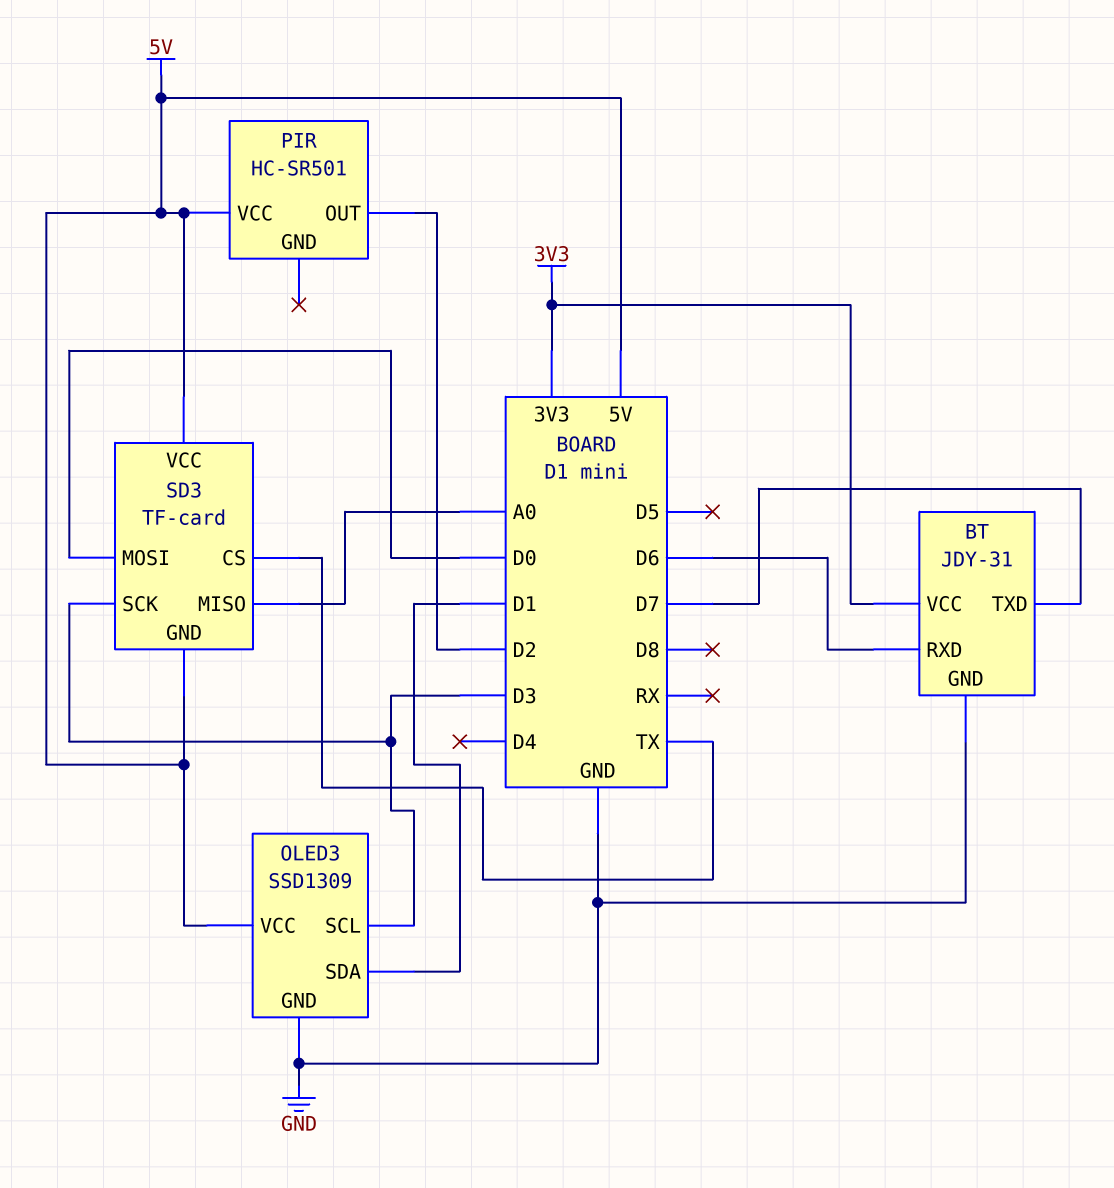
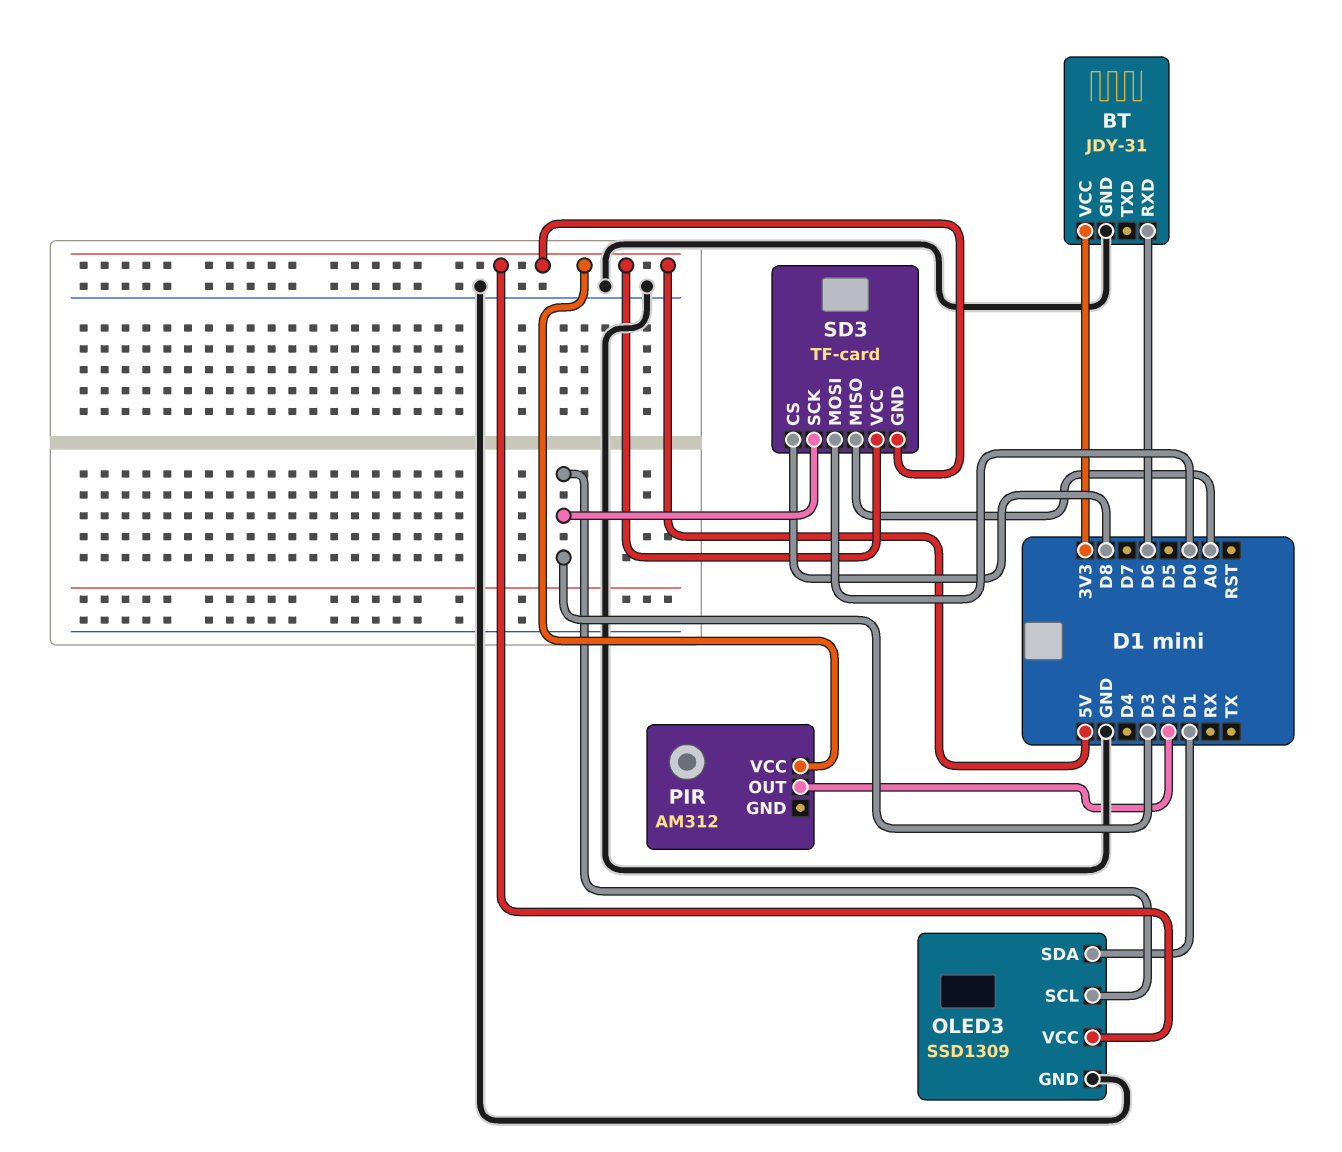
BT pin TXD: D7 -> none
PIR: HC-SR501 -> AM312
SD3 pin CS: TX -> D8

